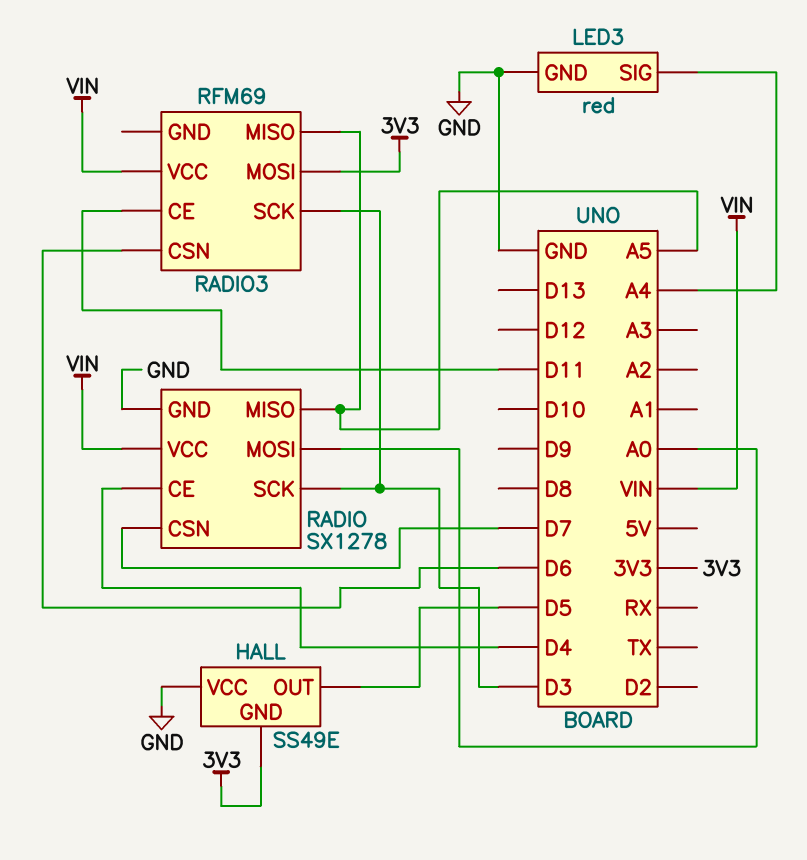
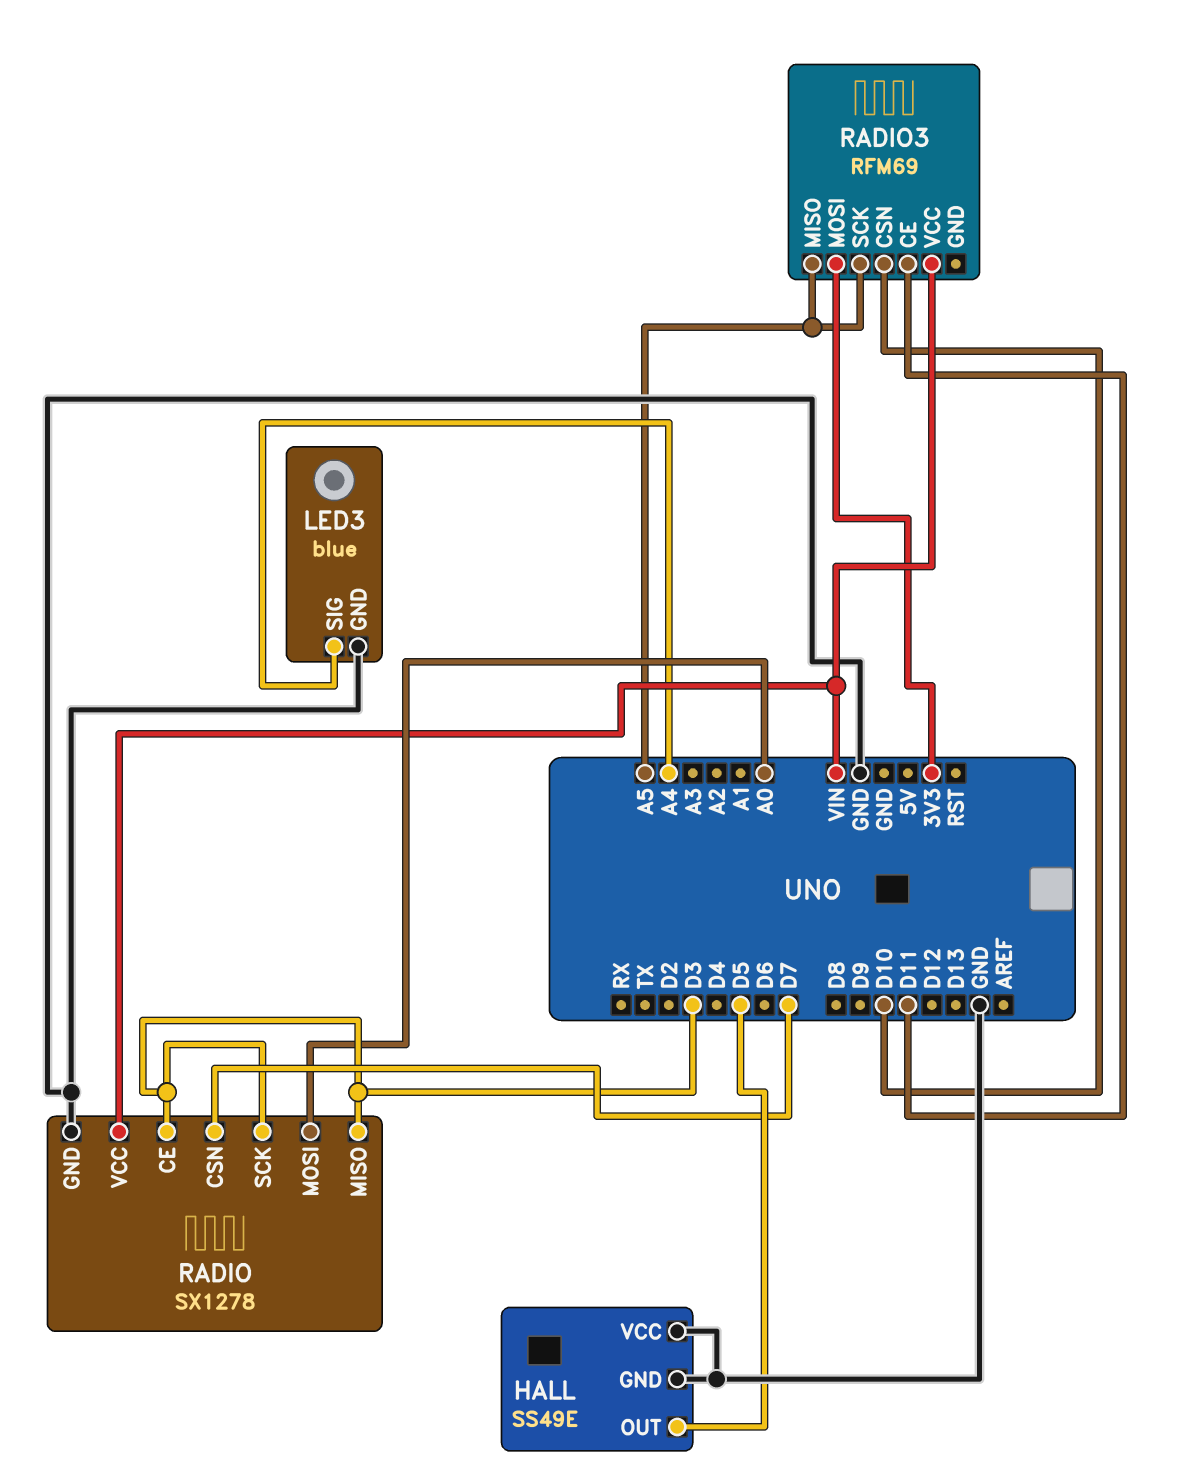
HALL pin GND: 3V3 -> GND
LED3: red -> blue
RADIO pin CE: D4 -> D3
RADIO pin MISO: A5 -> D3
RADIO3 pin CSN: D6 -> D10
RADIO3 pin SCK: D3 -> A5

